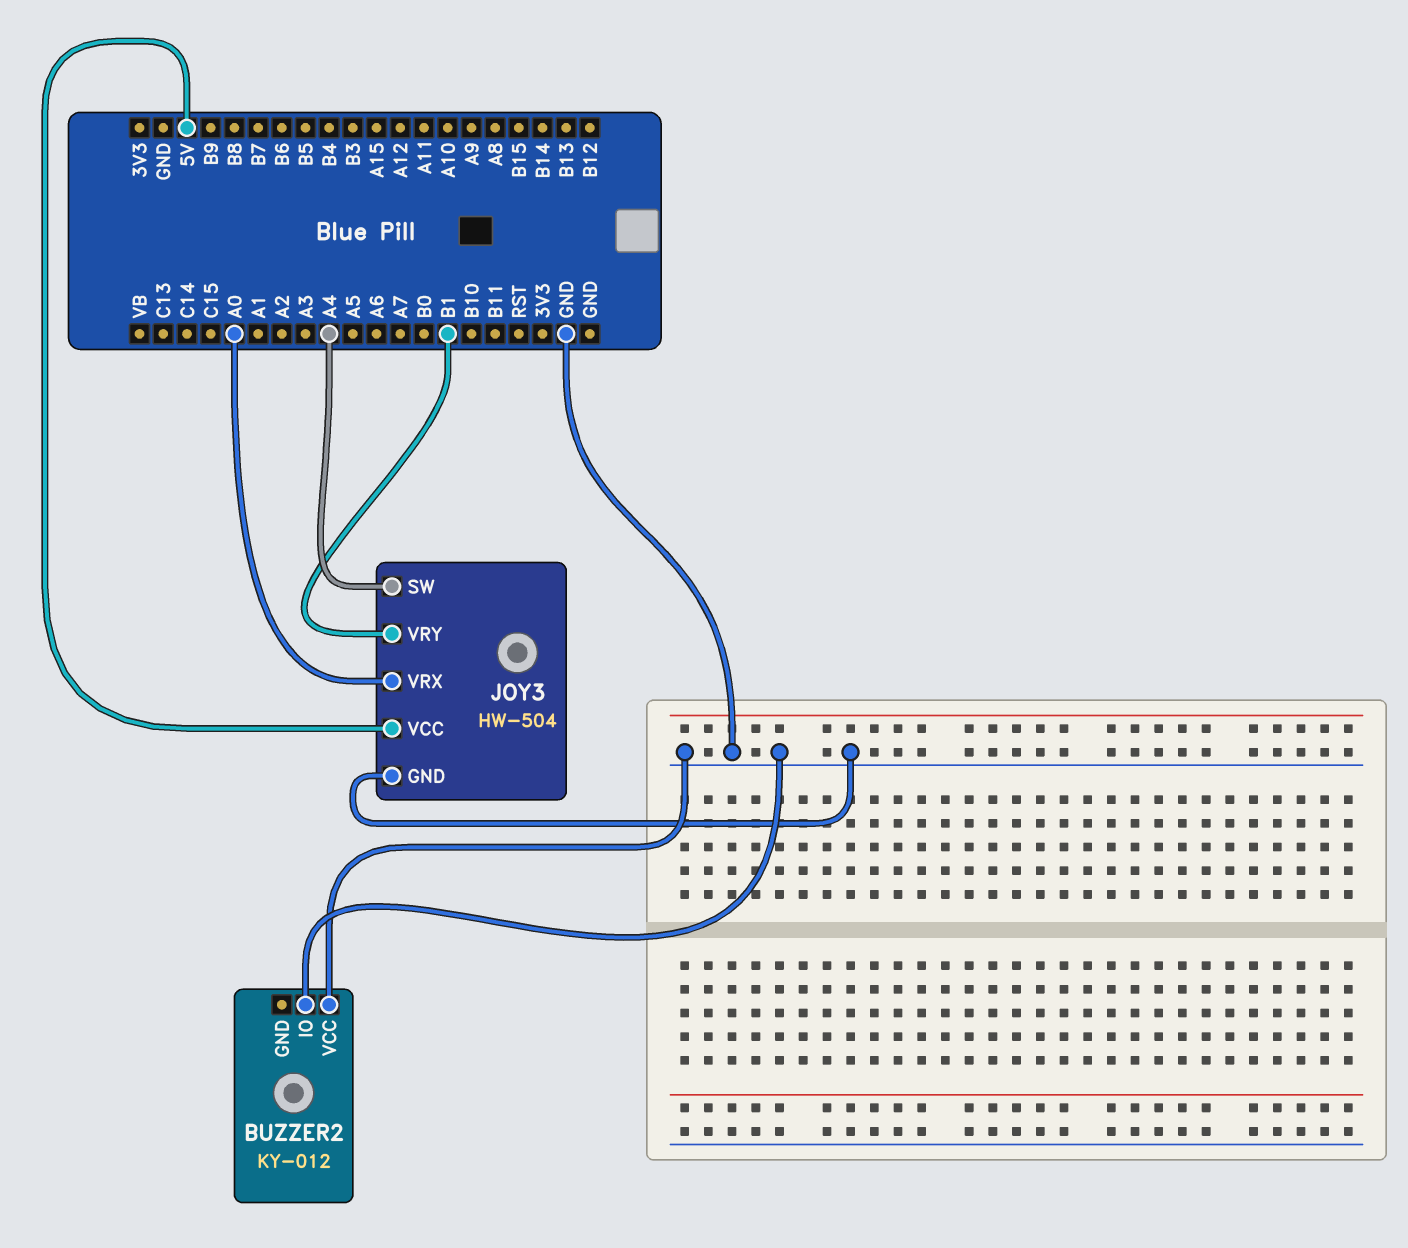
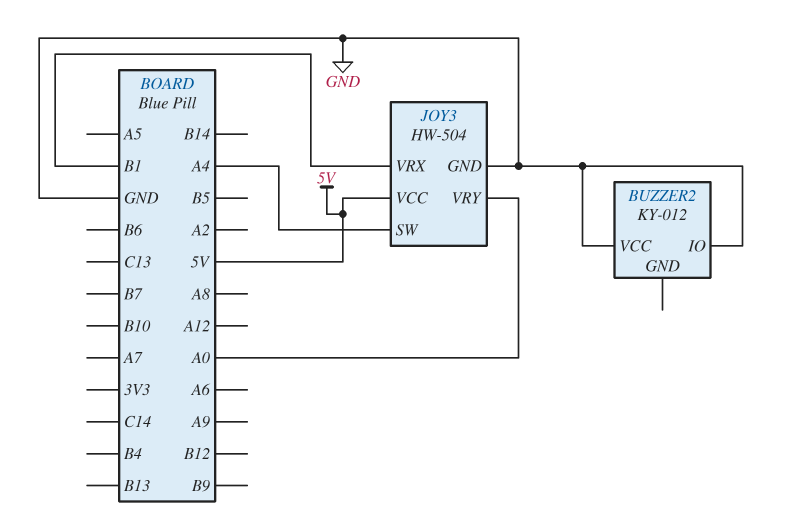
JOY3 pin VRX: A0 -> B1
JOY3 pin VRY: B1 -> A0

